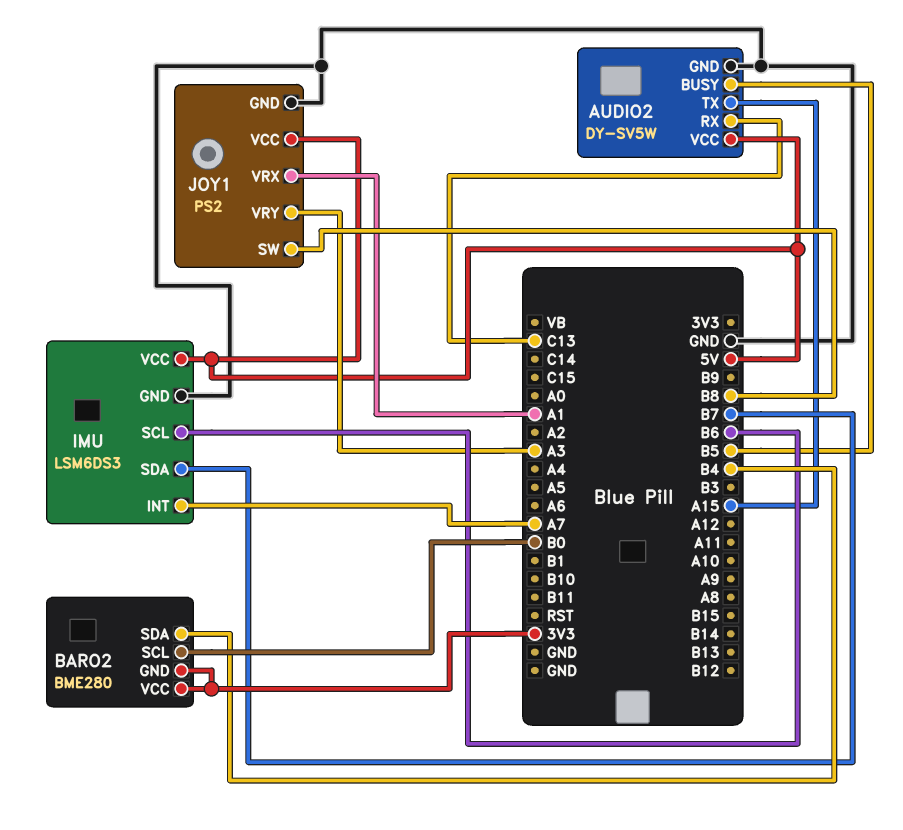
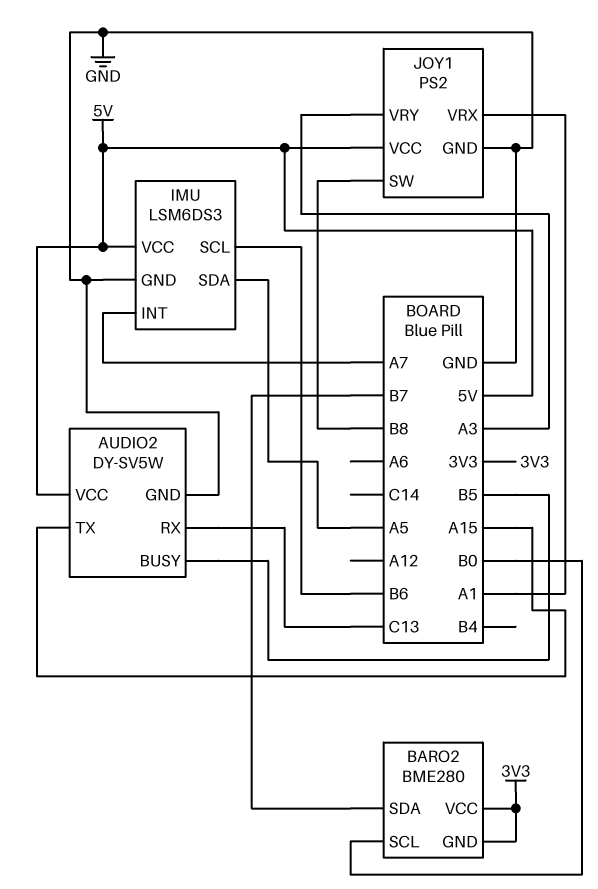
BARO2 pin SDA: B4 -> B7
IMU pin SDA: B7 -> A5

